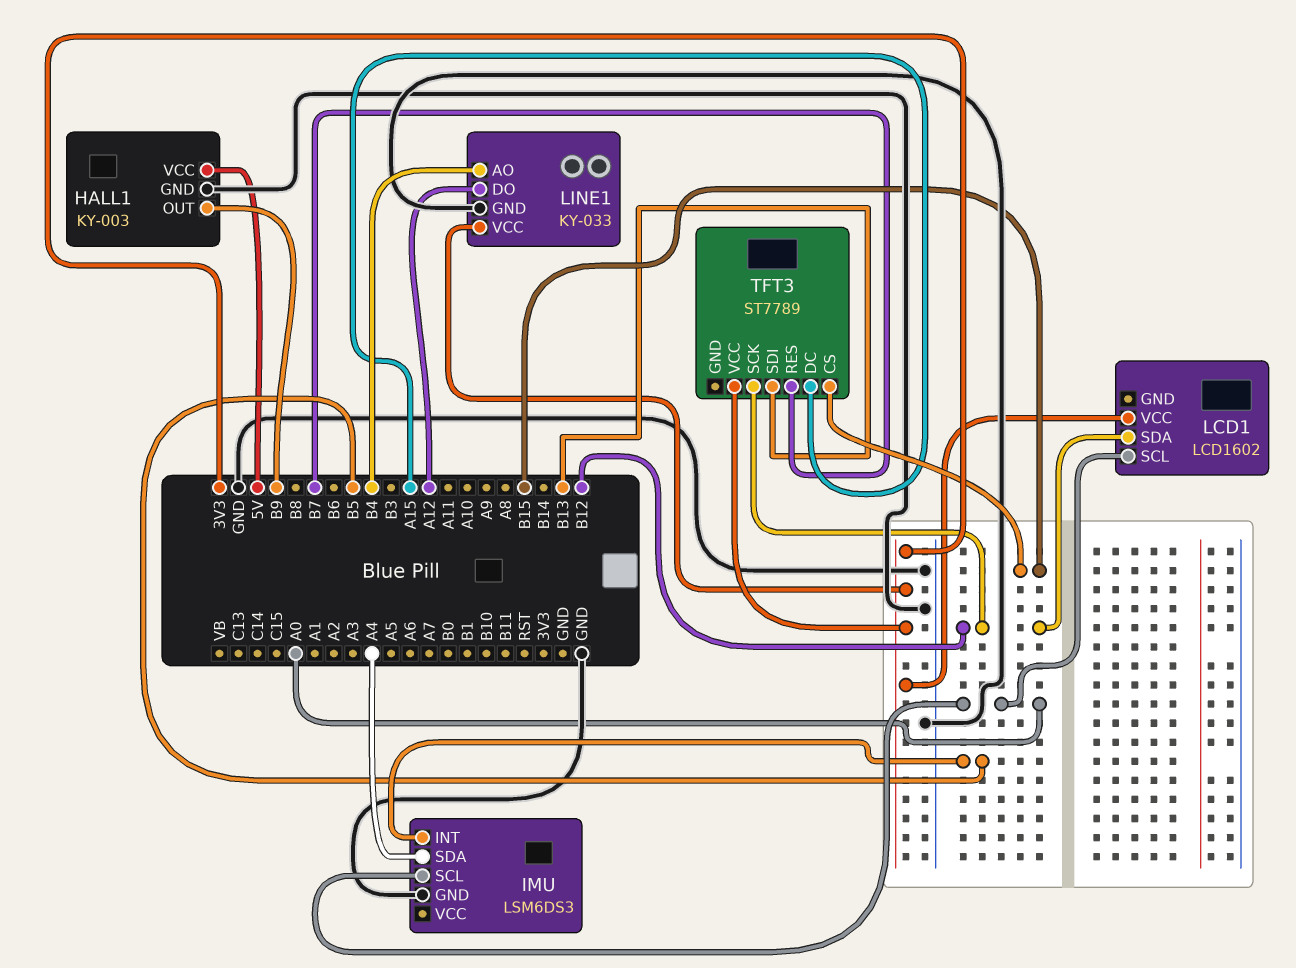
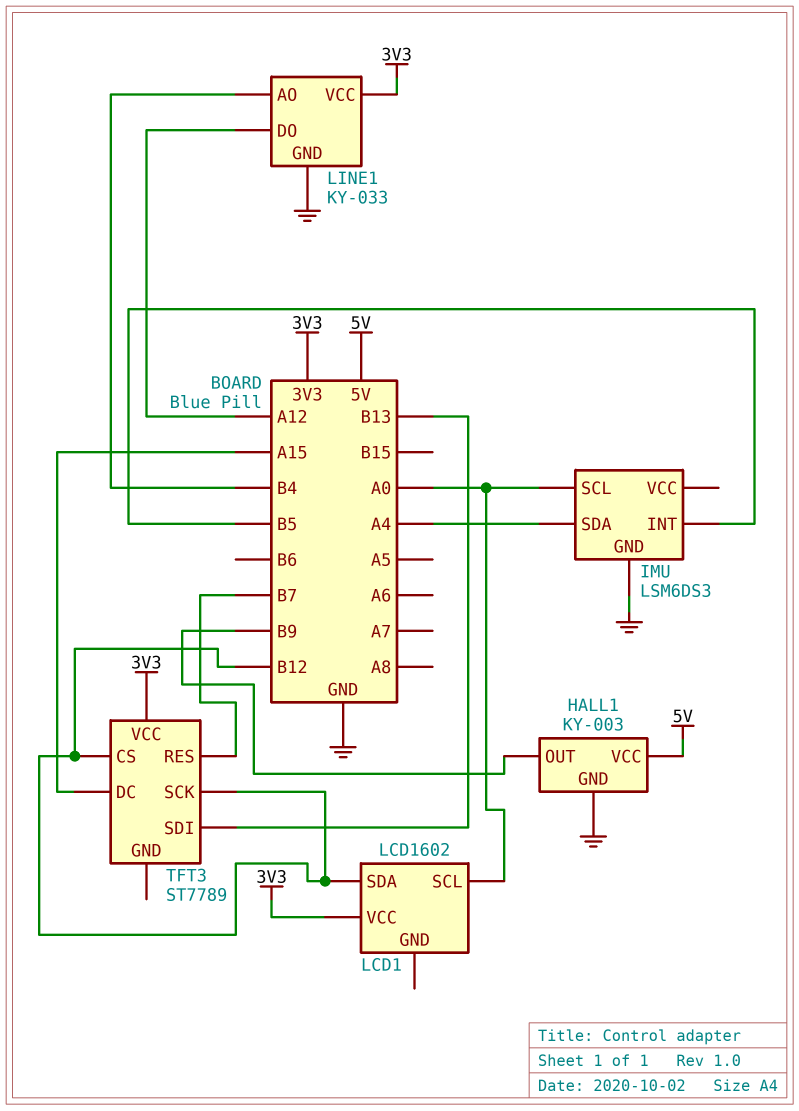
TFT3 pin CS: B15 -> B12

